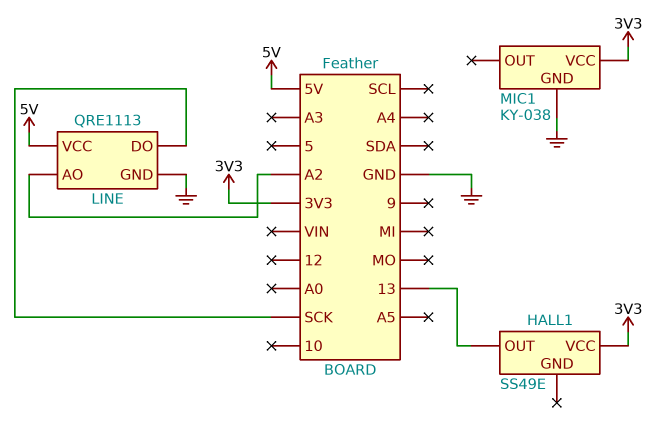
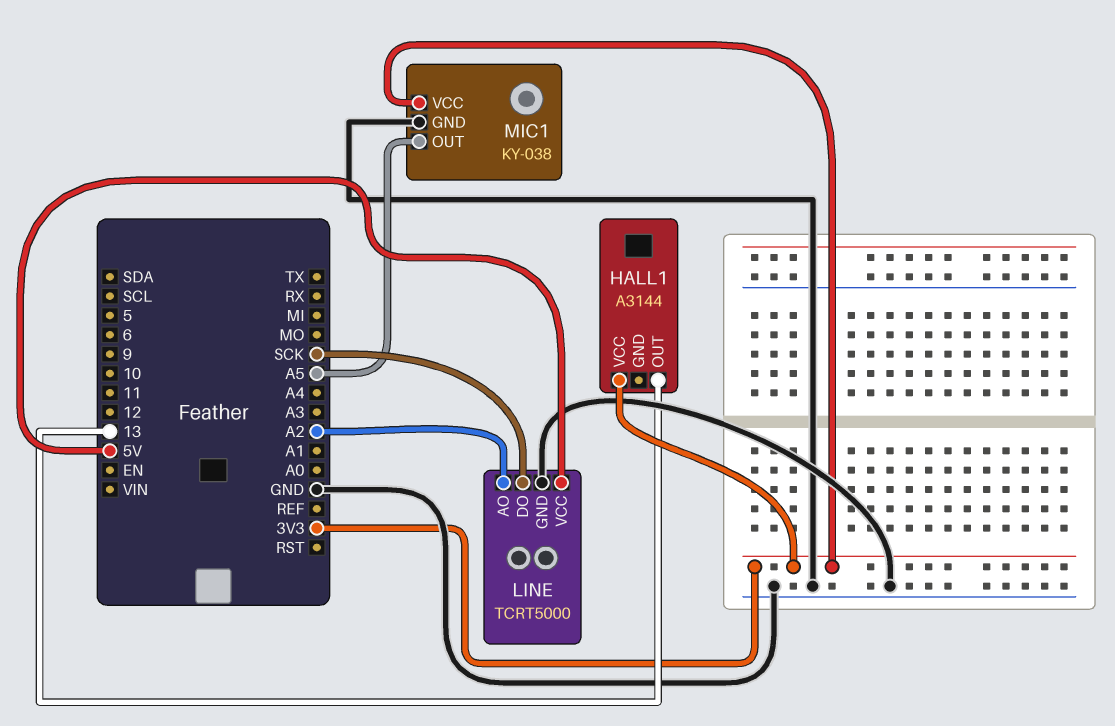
HALL1: SS49E -> A3144
LINE: QRE1113 -> TCRT5000
MIC1 pin OUT: none -> A5

